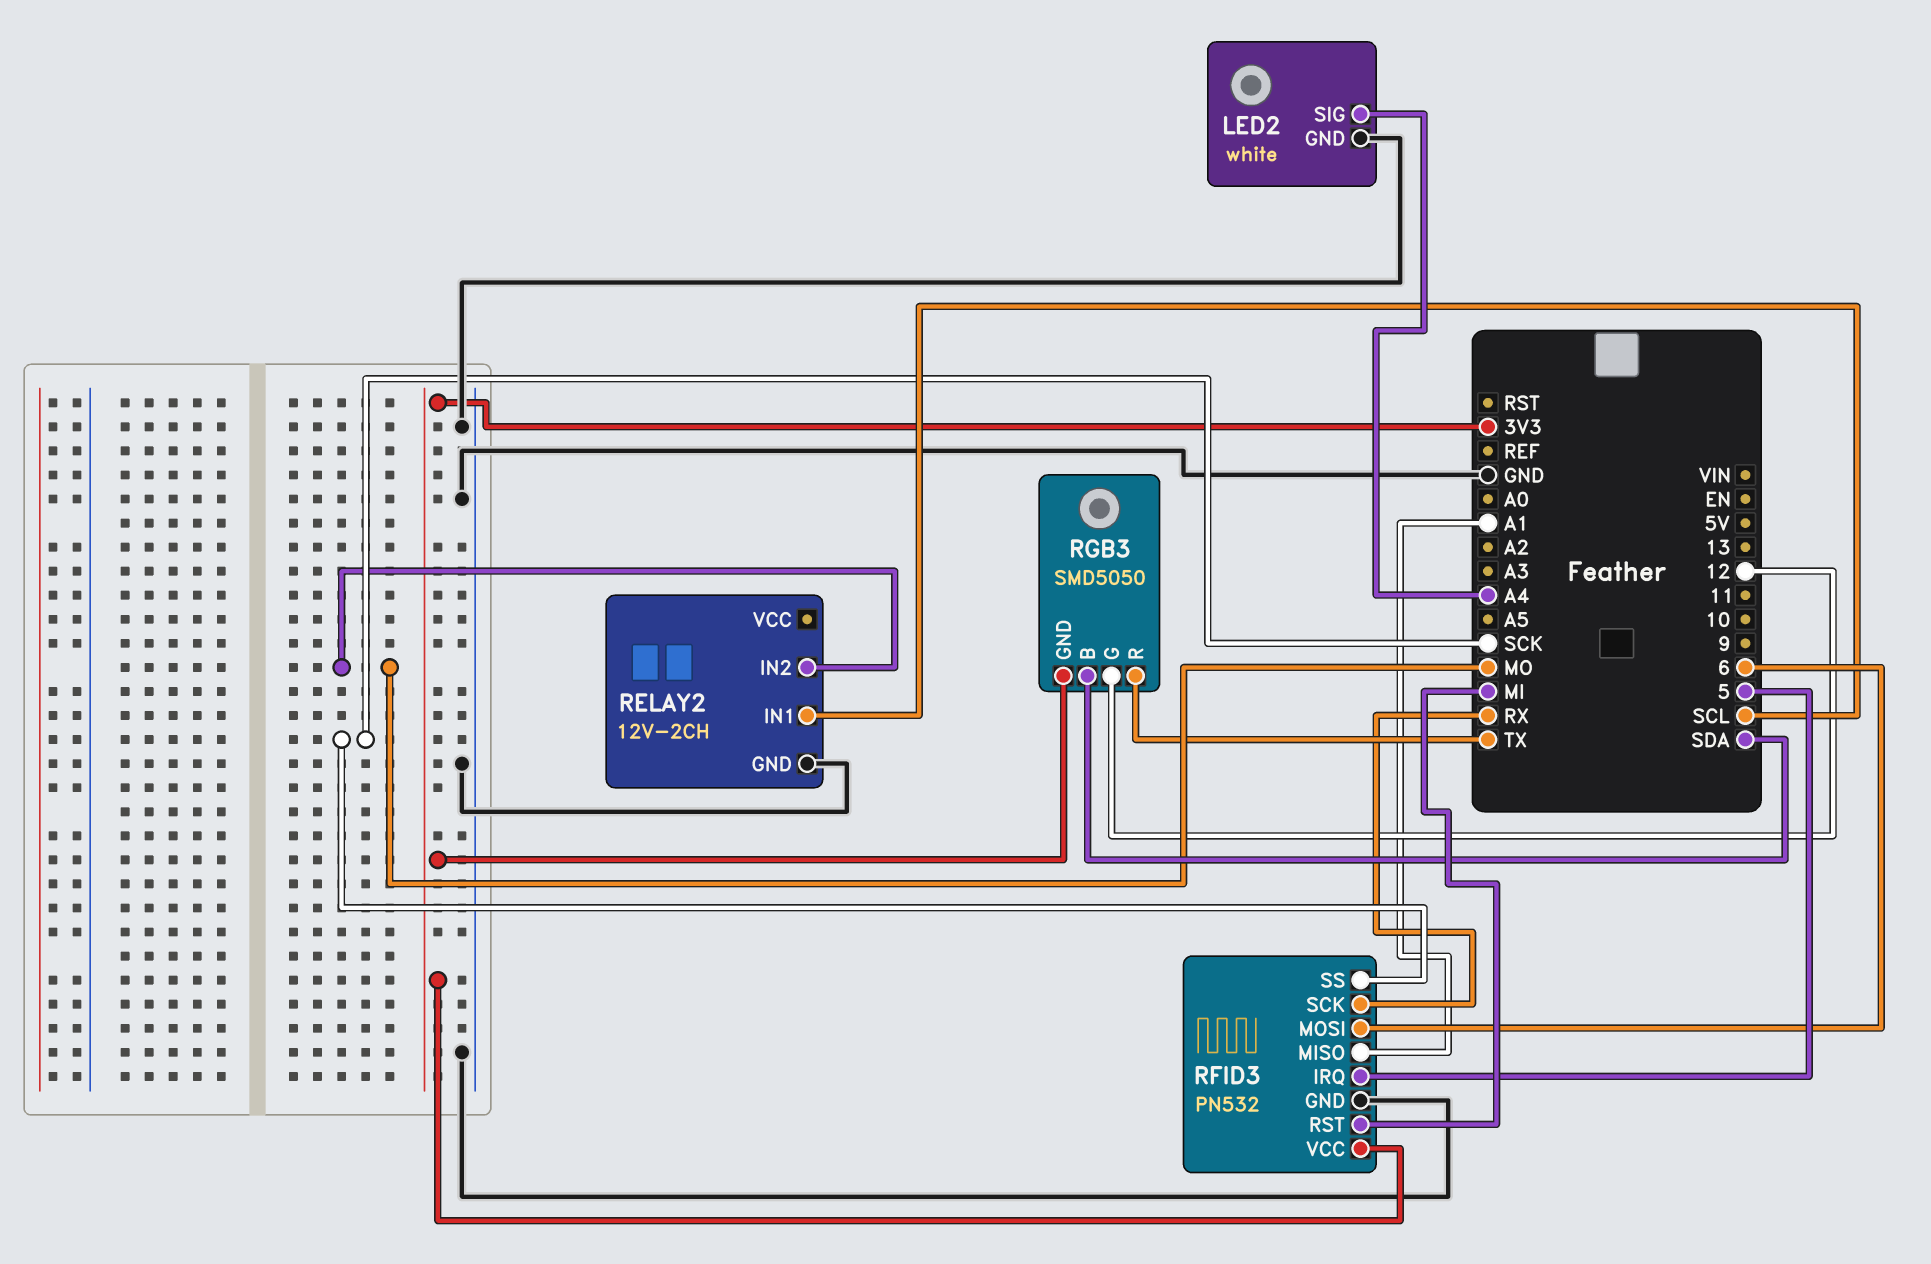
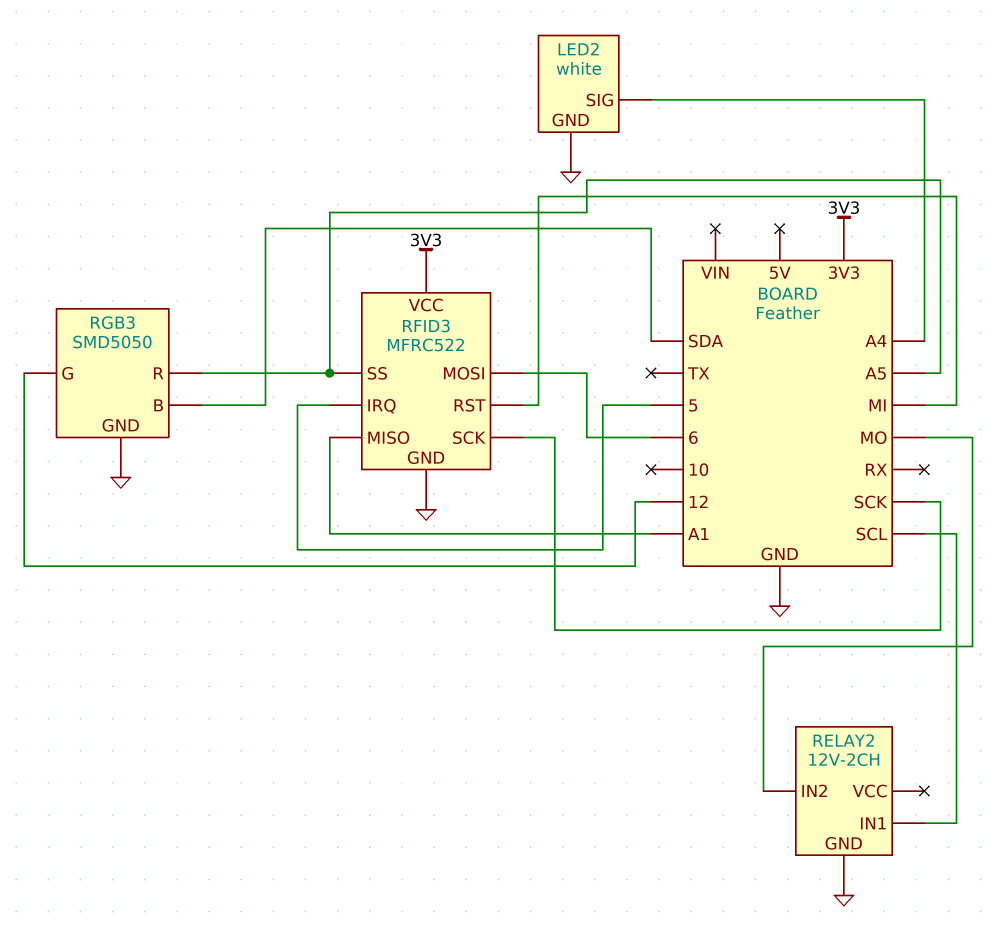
RFID3: PN532 -> MFRC522
RFID3 pin SCK: RX -> SCK
RFID3 pin SS: SCK -> A5
RGB3 pin GND: 3V3 -> GND
RGB3 pin R: TX -> A5

